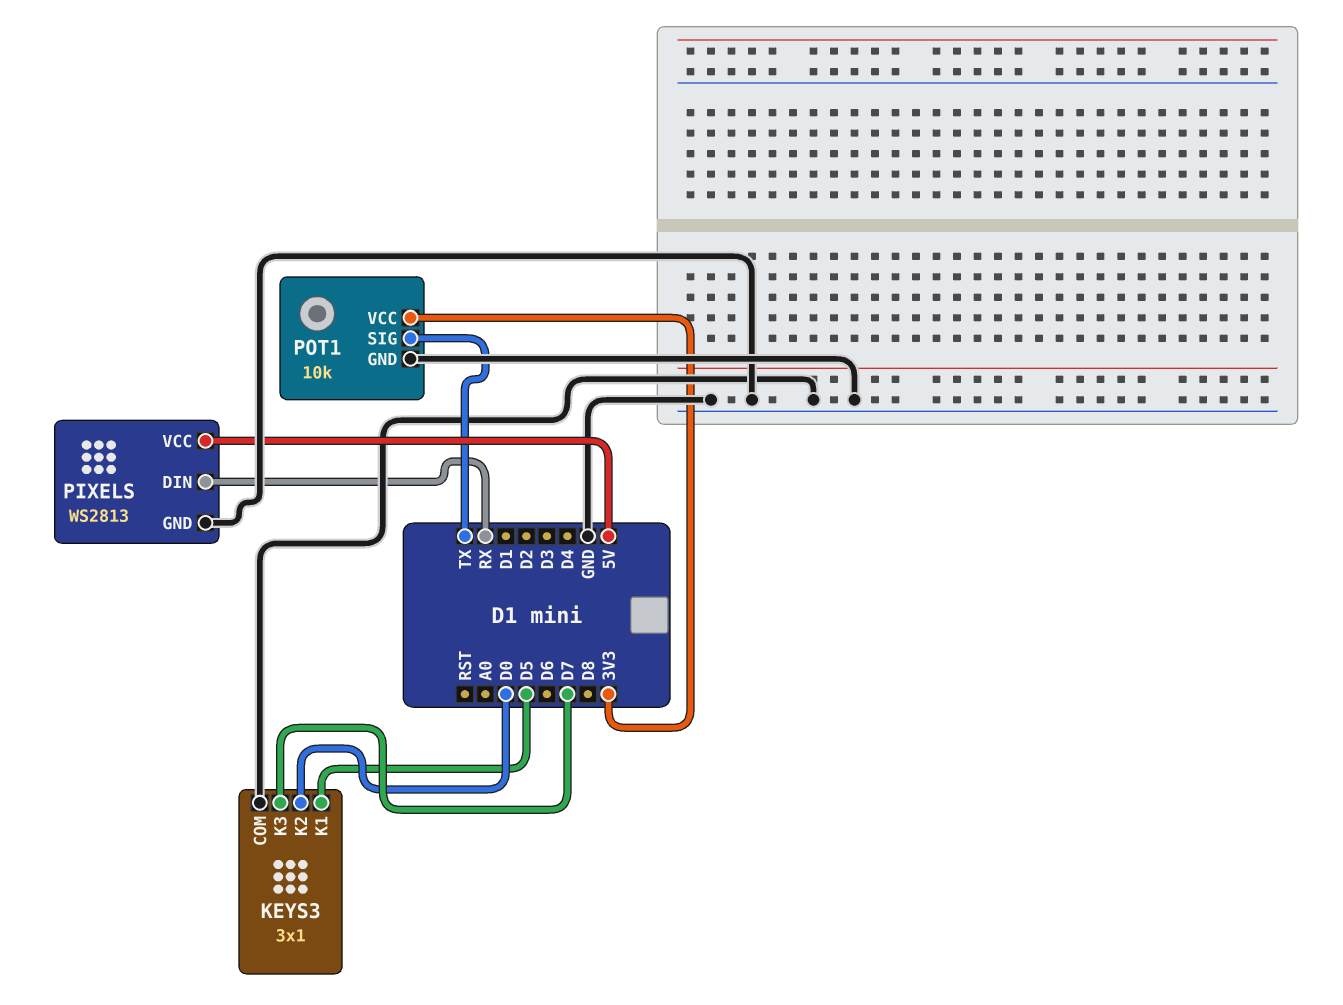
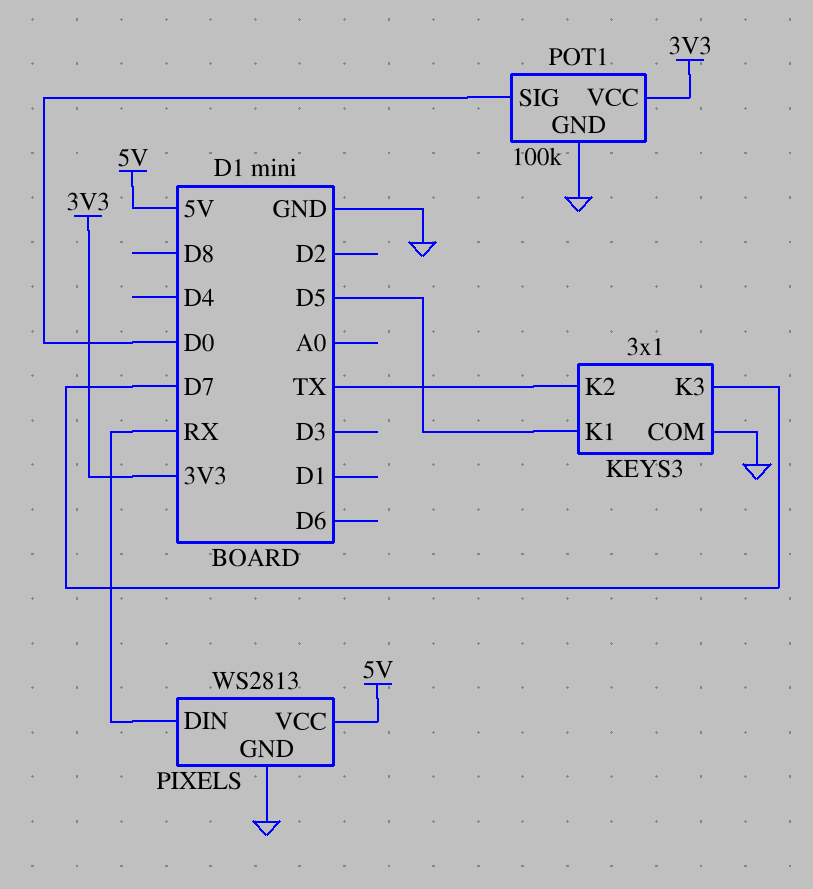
KEYS3 pin K2: D0 -> TX
POT1: 10k -> 100k
POT1 pin SIG: TX -> D0

